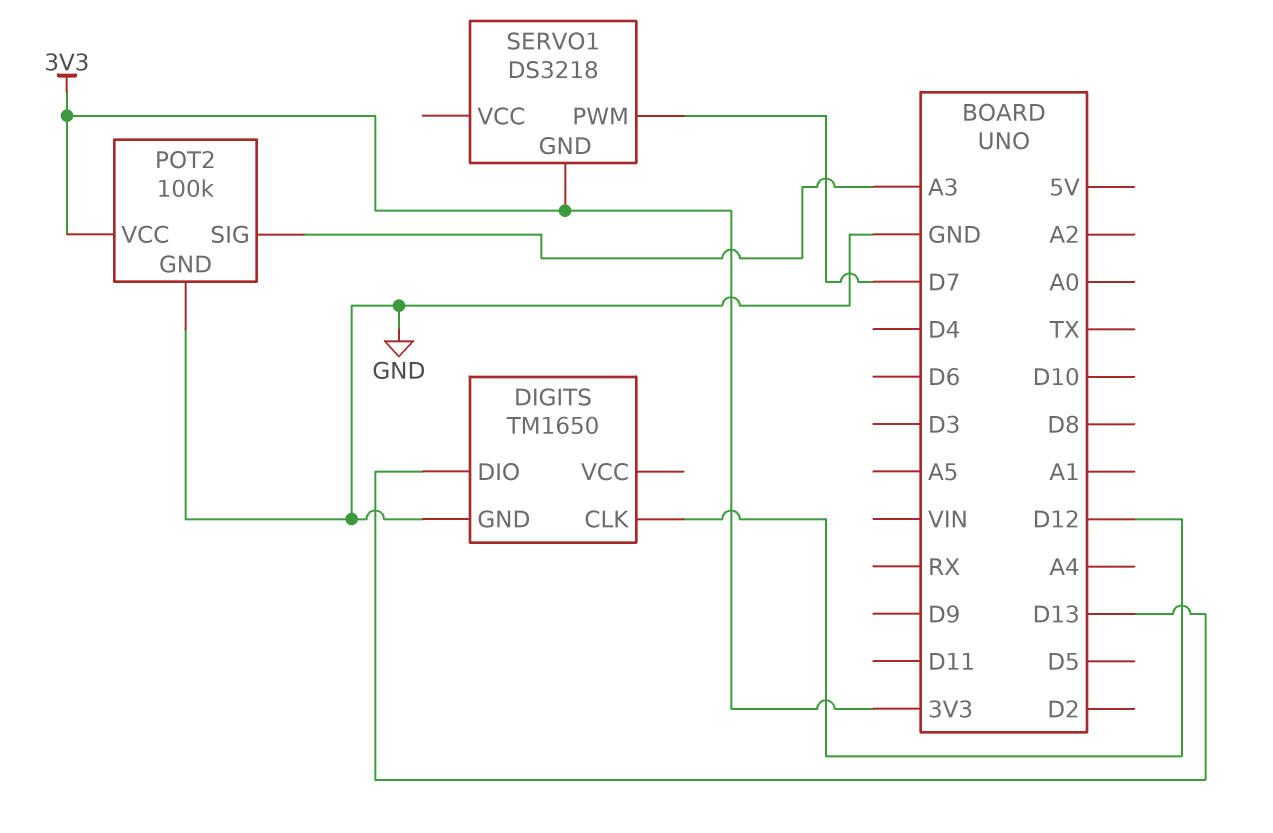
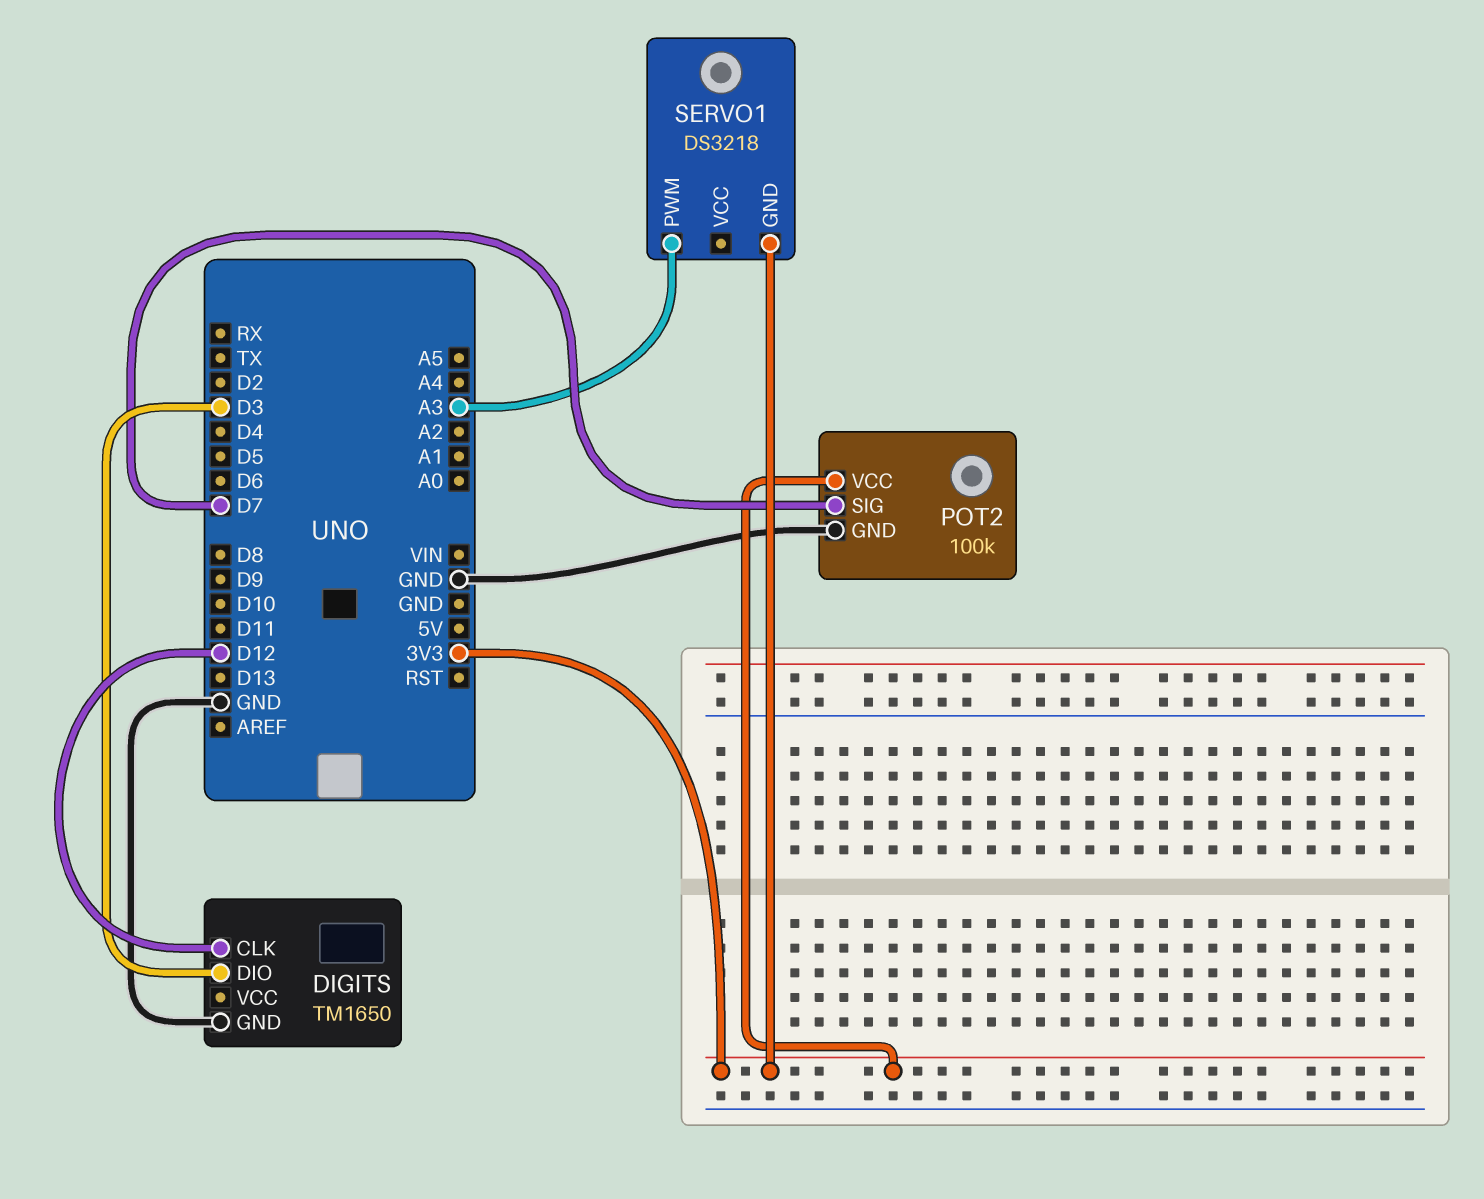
DIGITS pin DIO: D13 -> D3
POT2 pin SIG: A3 -> D7
SERVO1 pin PWM: D7 -> A3

